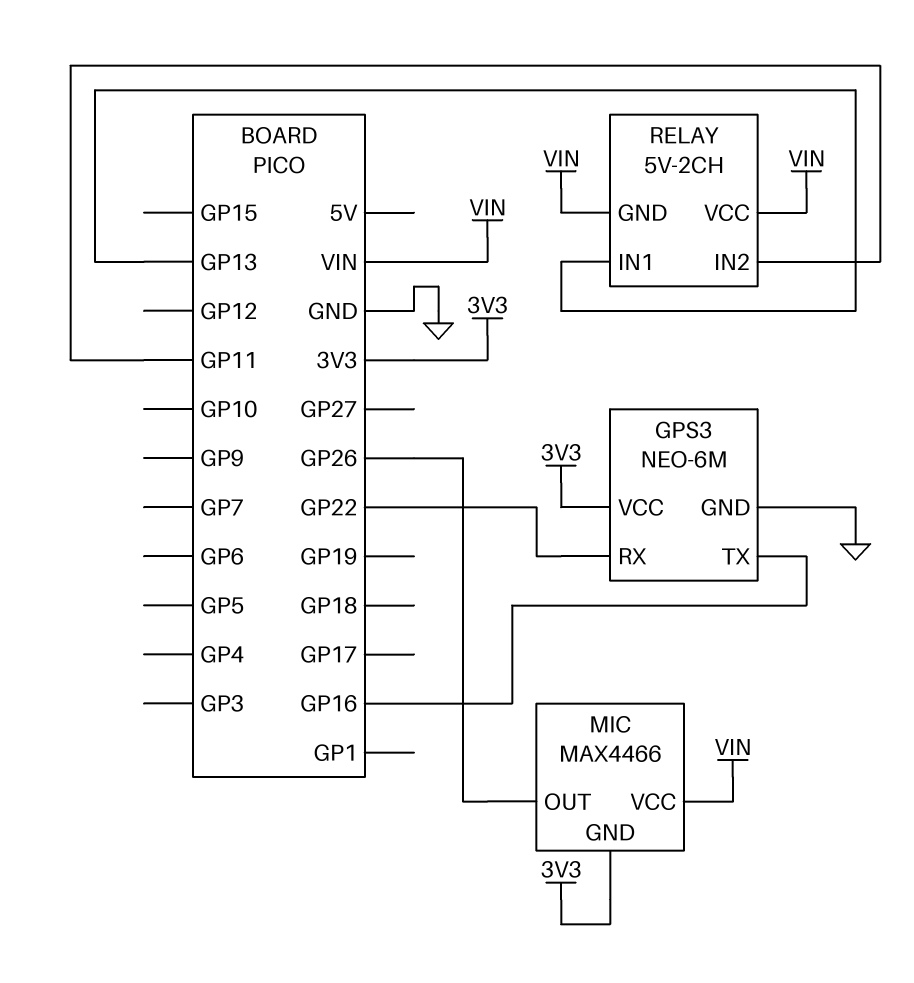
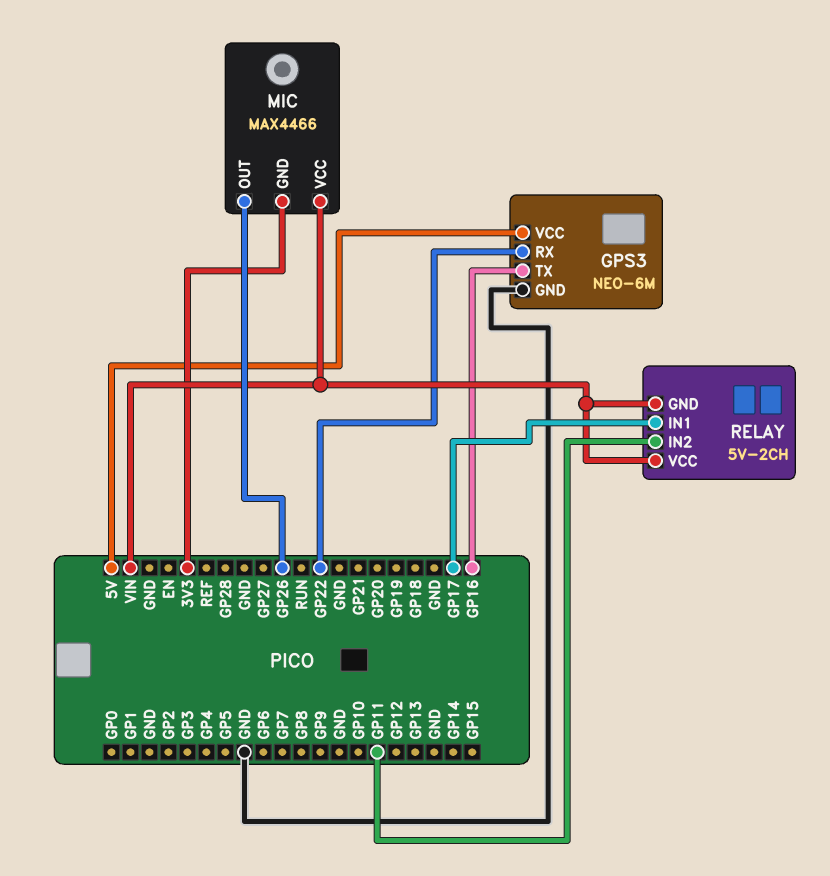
GPS3 pin VCC: 3V3 -> 5V
RELAY pin IN1: GP13 -> GP17

